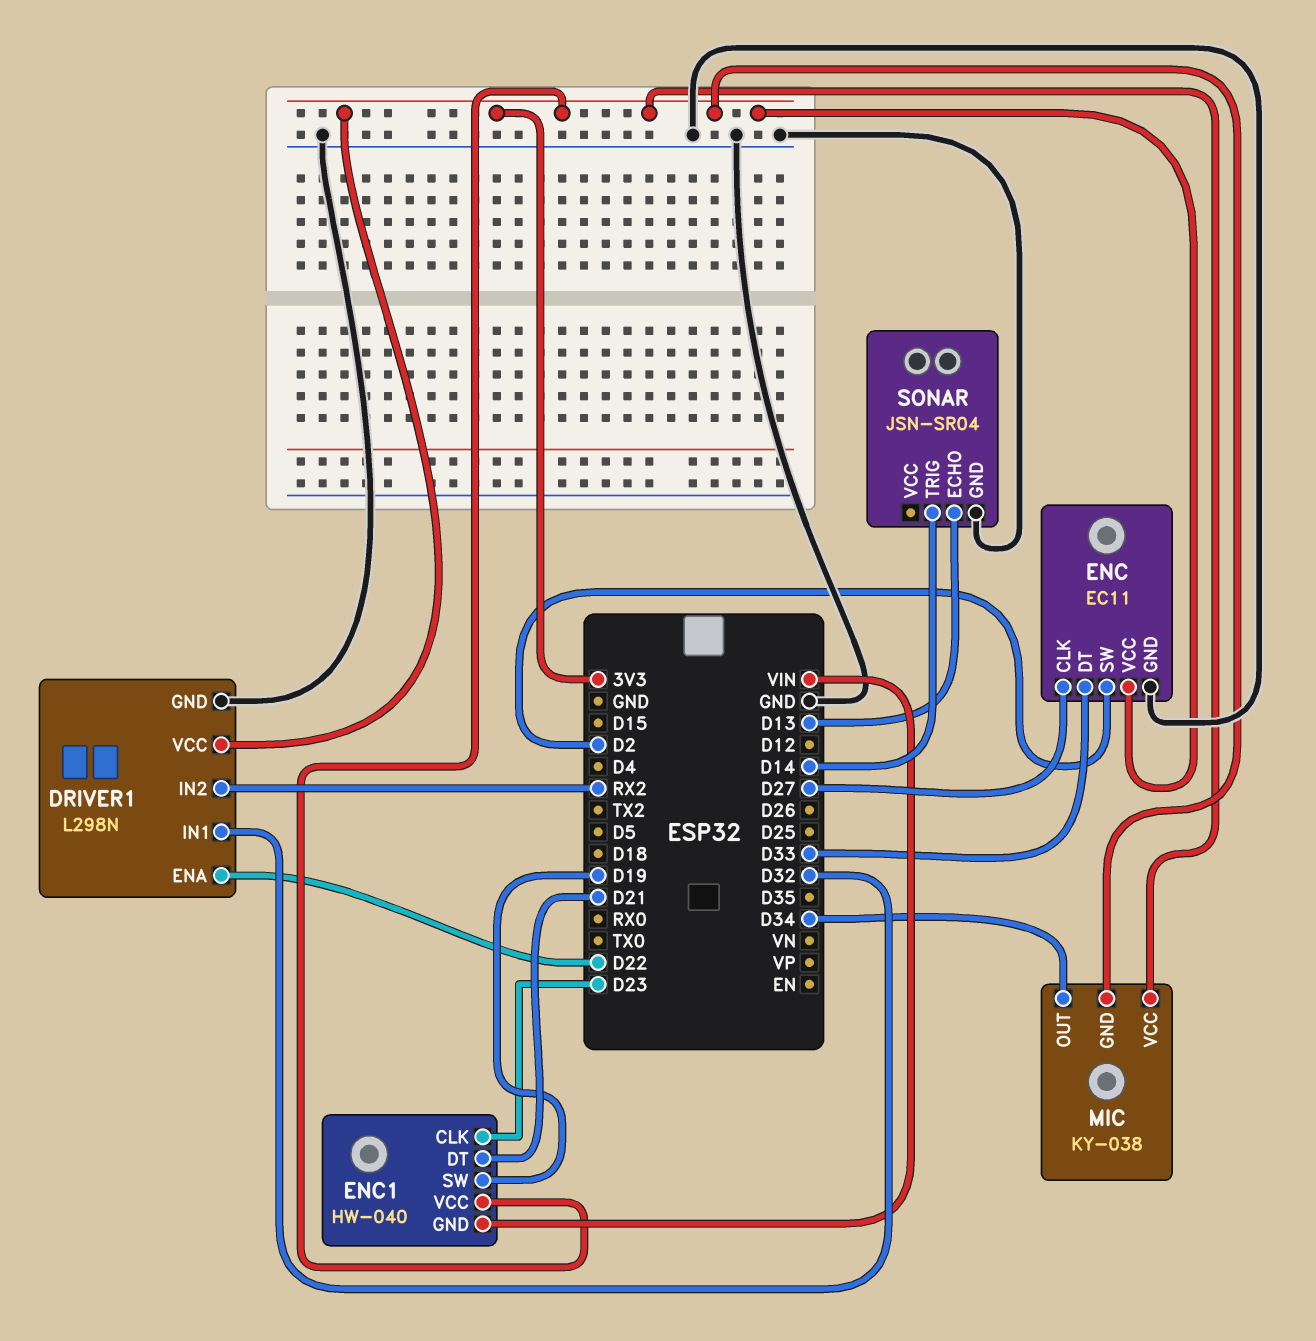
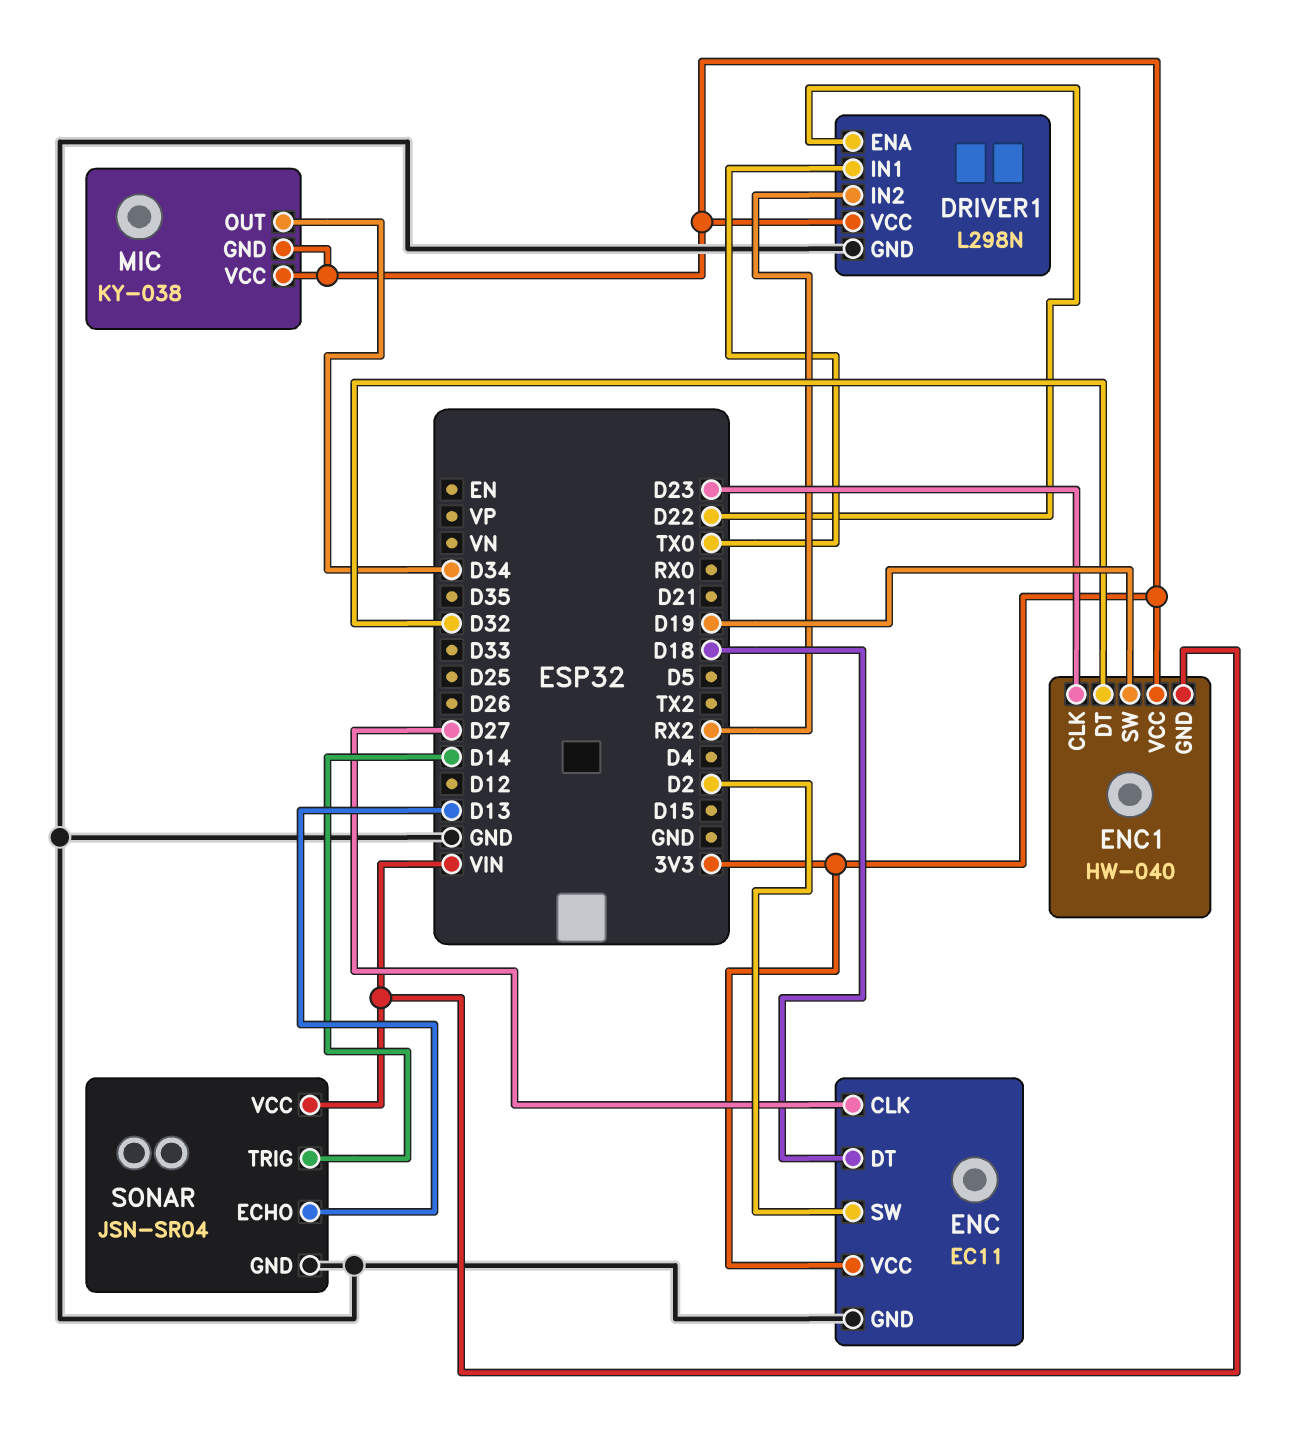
DRIVER1 pin IN1: D32 -> TX0
ENC pin DT: D33 -> D18
ENC1 pin DT: D21 -> D32
SONAR pin VCC: none -> VIN

